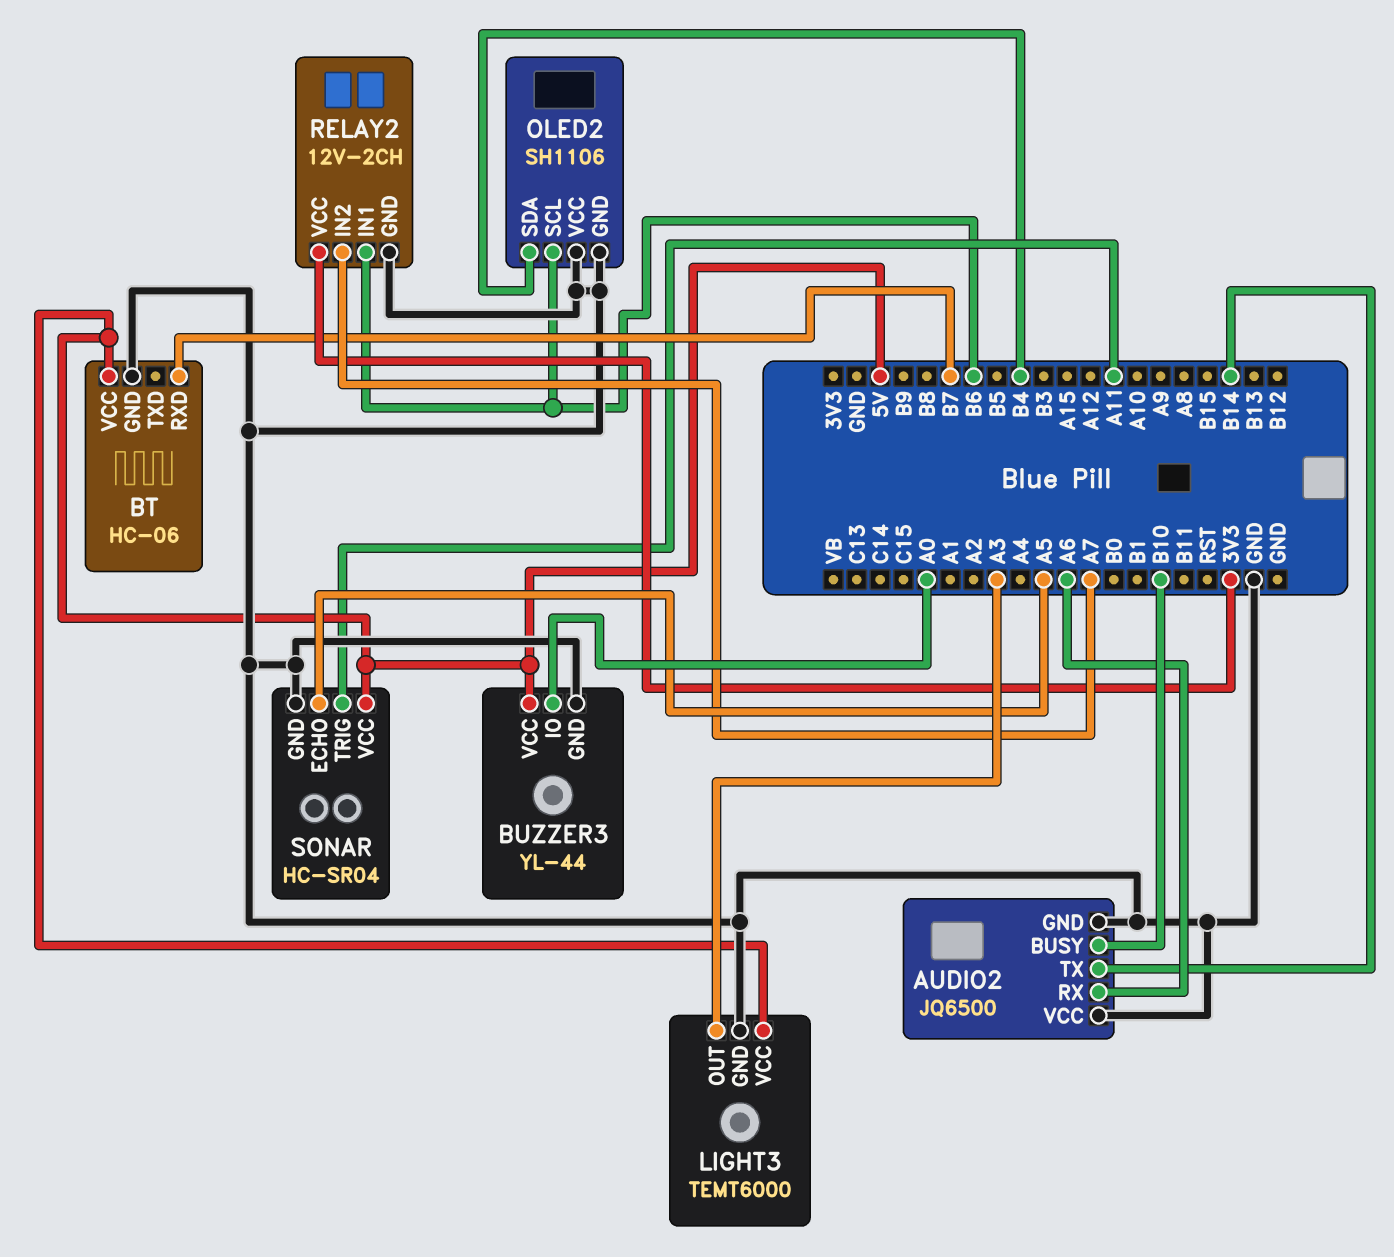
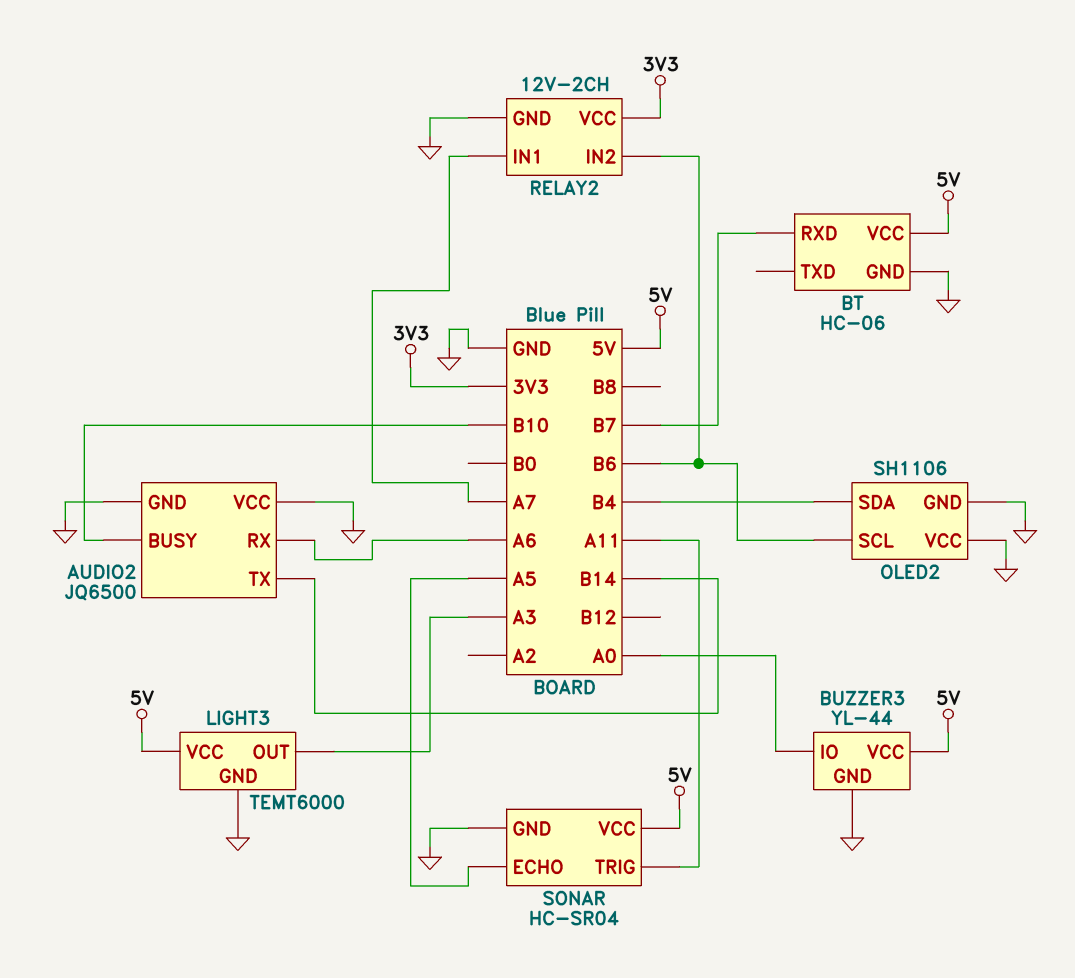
RELAY2 pin IN1: B6 -> A7
RELAY2 pin IN2: A7 -> B6

